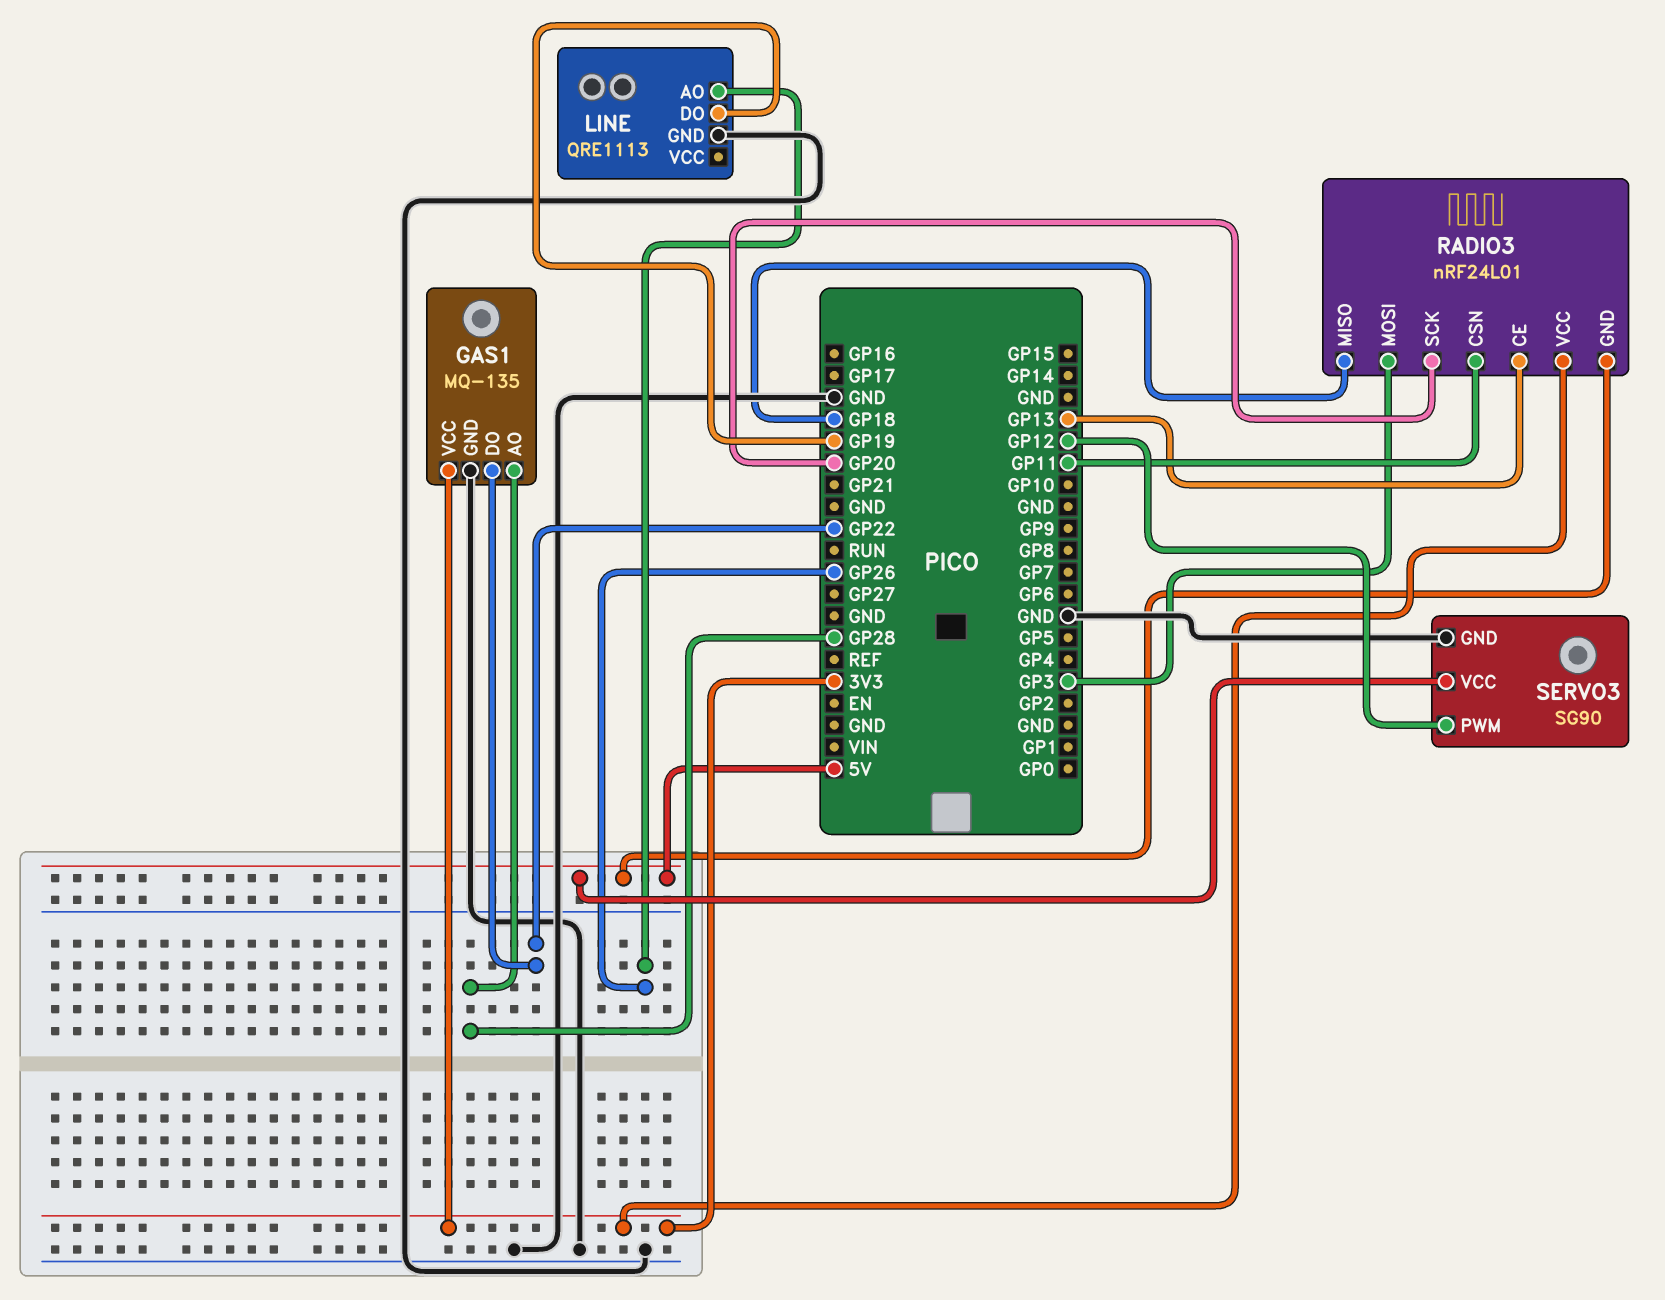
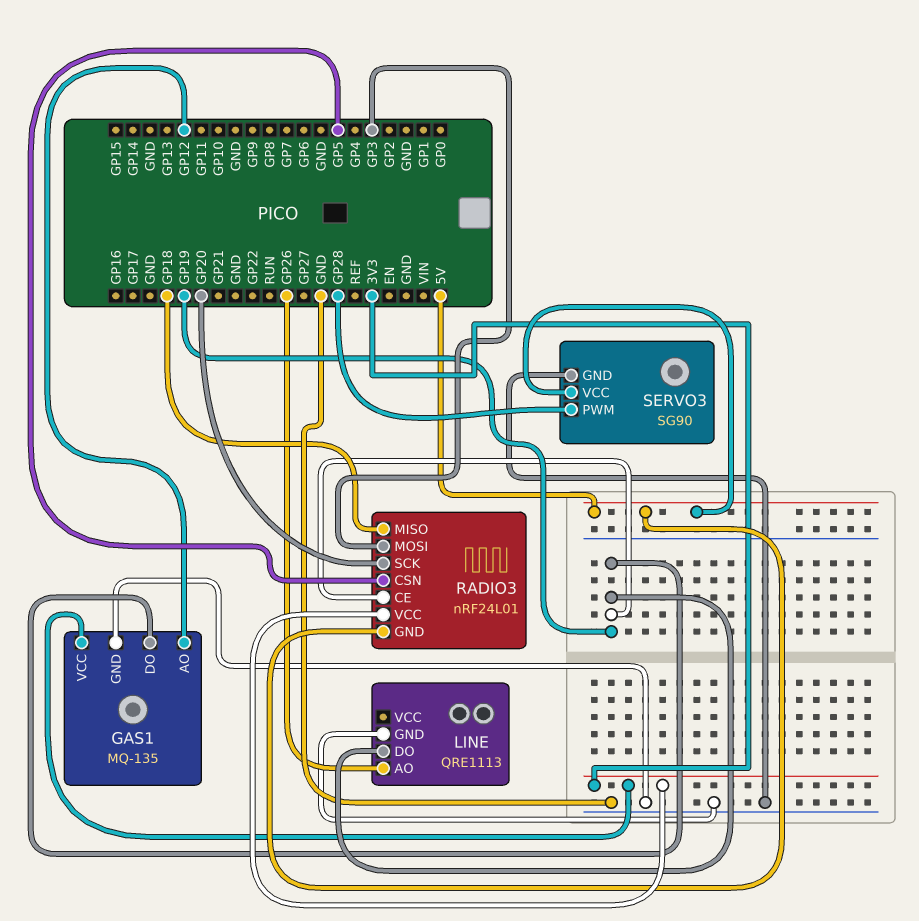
GAS1 pin AO: GP28 -> GP12
GAS1 pin DO: GP22 -> GP19
RADIO3 pin CE: GP13 -> GP19
RADIO3 pin CSN: GP11 -> GP5
SERVO3 pin PWM: GP12 -> GP28

